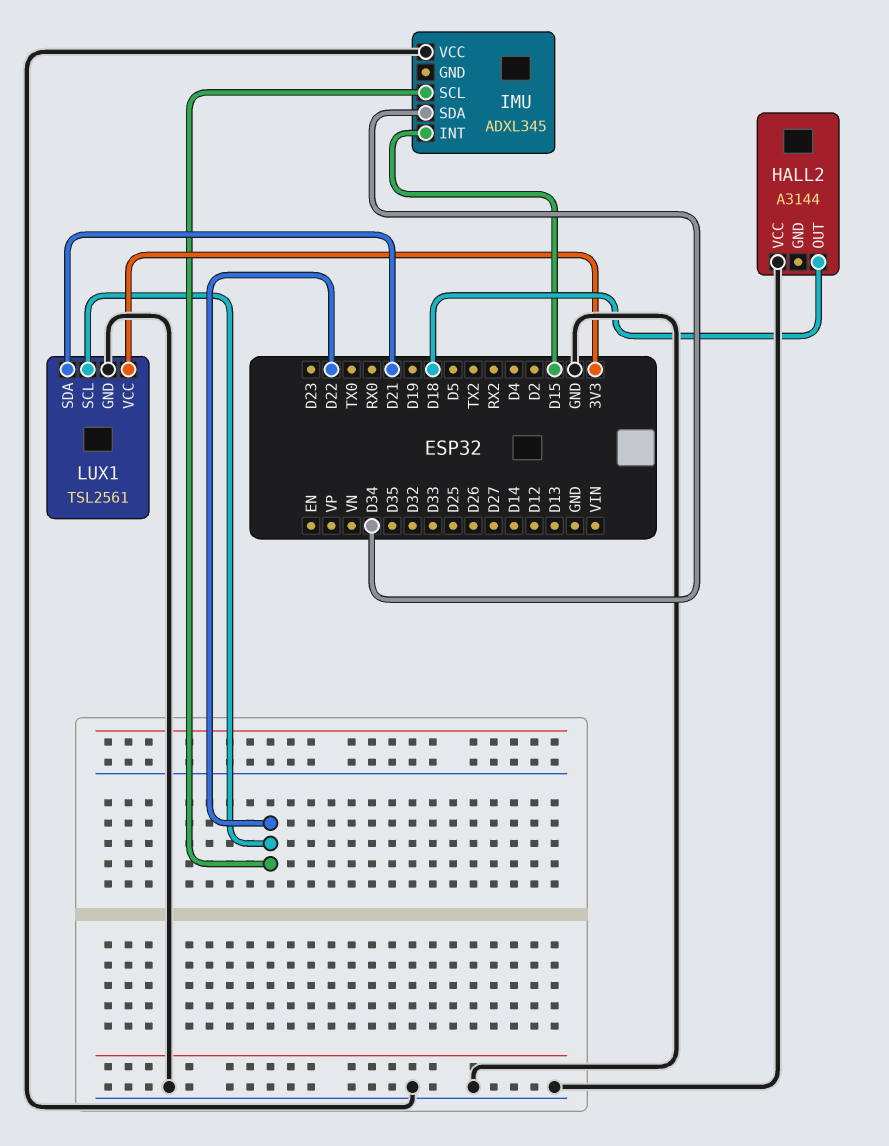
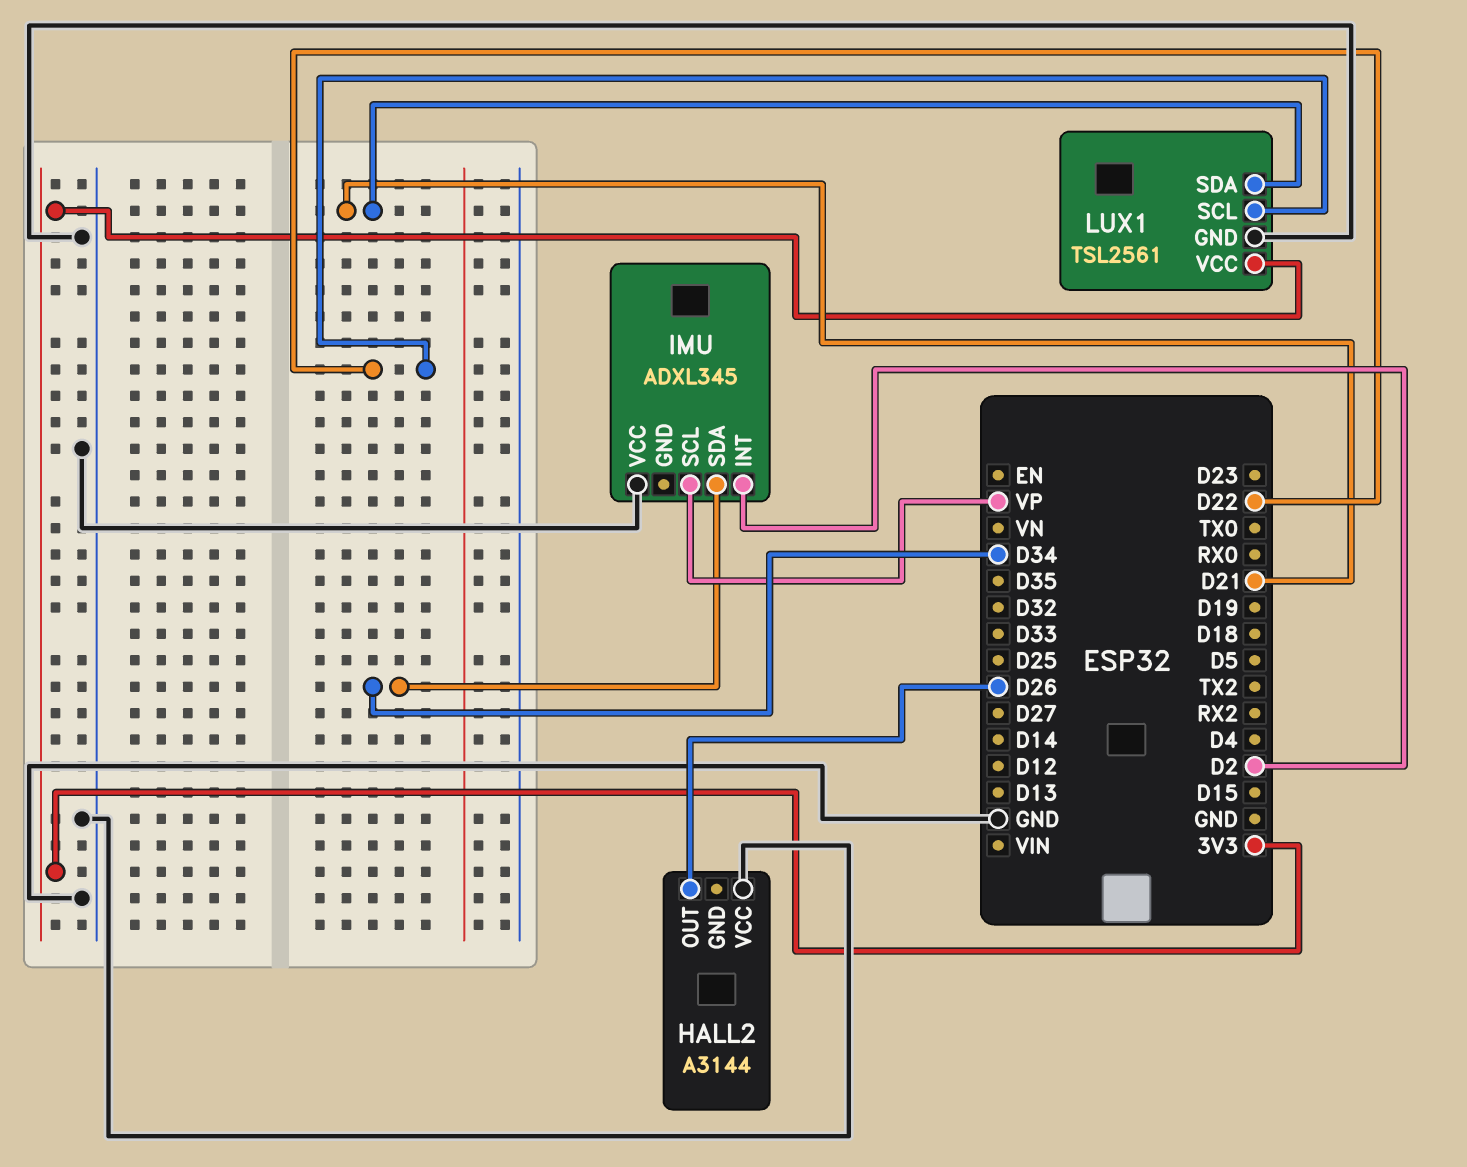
HALL2 pin OUT: D18 -> D26
IMU pin INT: D15 -> D2
IMU pin SCL: D22 -> VP

